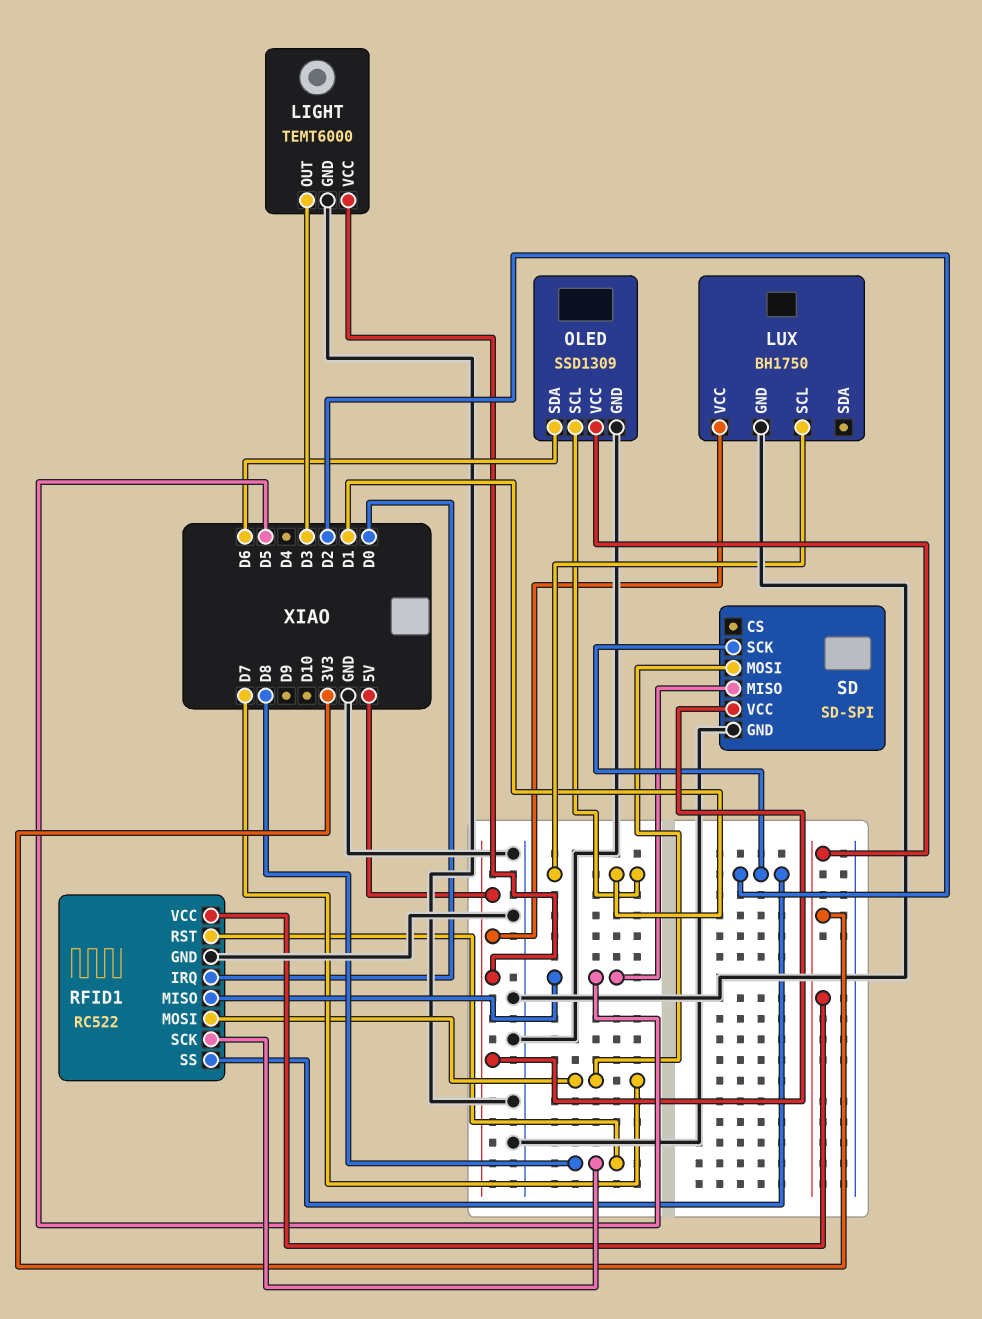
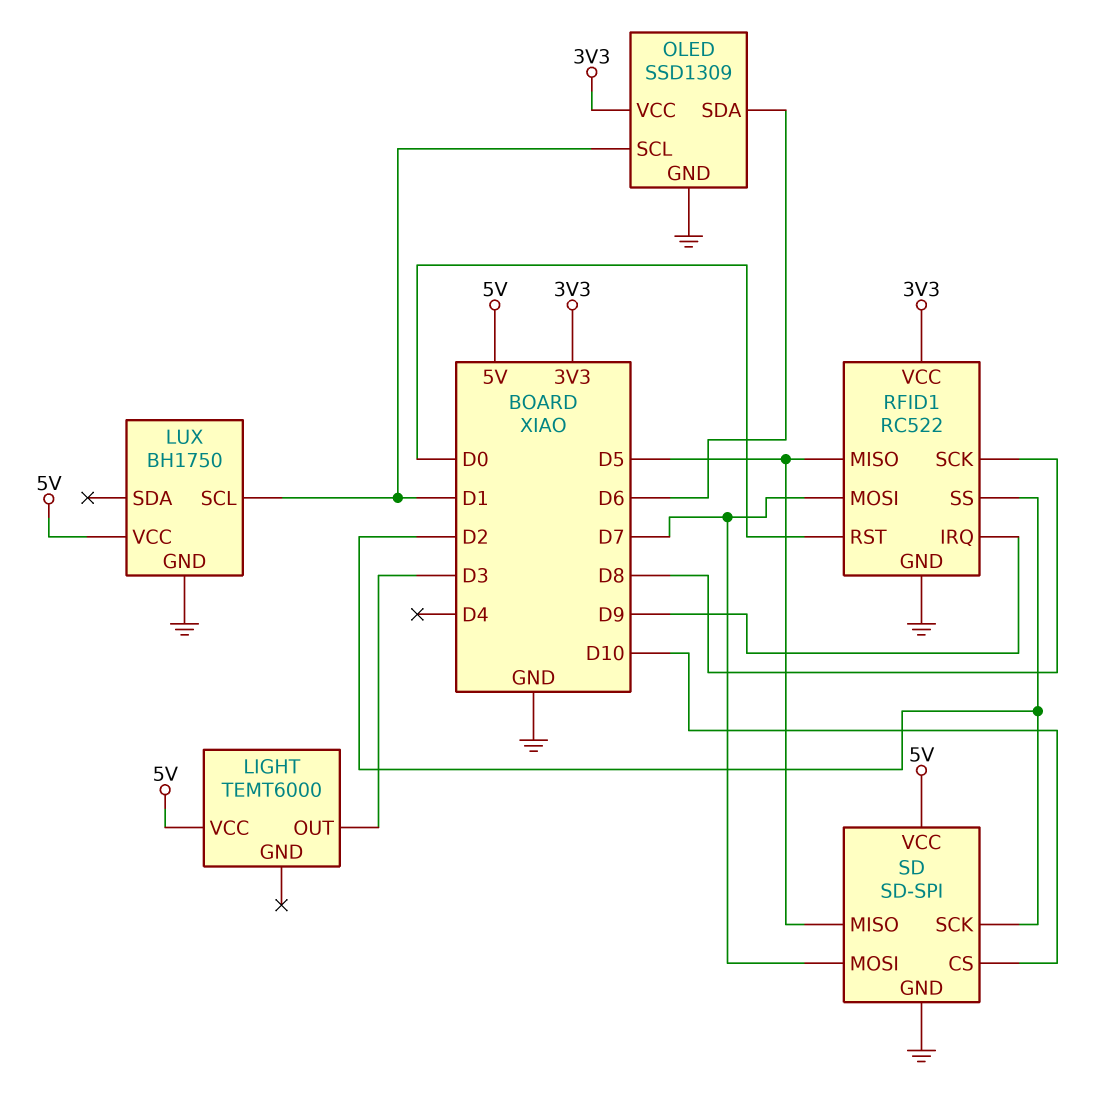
LIGHT pin GND: GND -> none
RFID1 pin IRQ: D0 -> D9
RFID1 pin RST: D8 -> D0
SD pin CS: none -> D10

